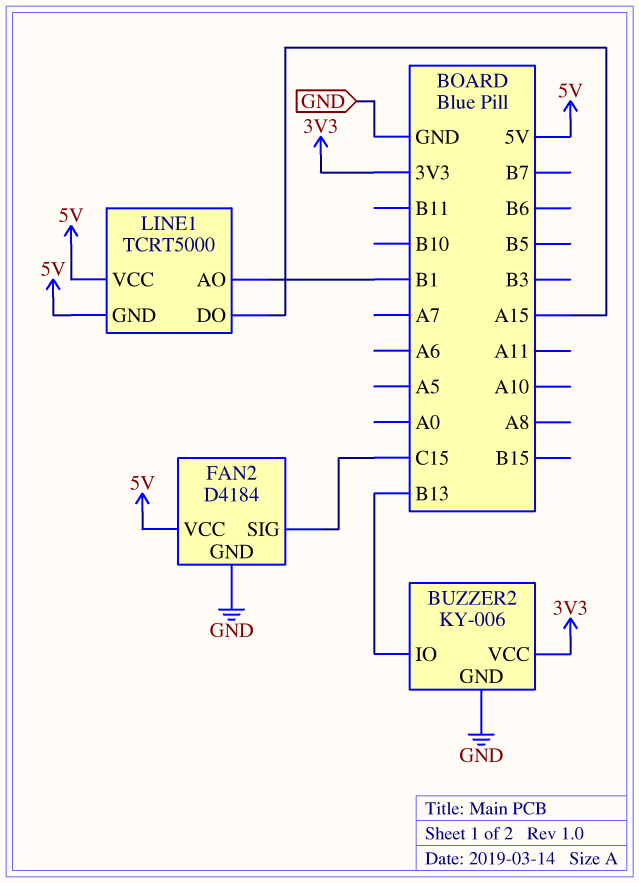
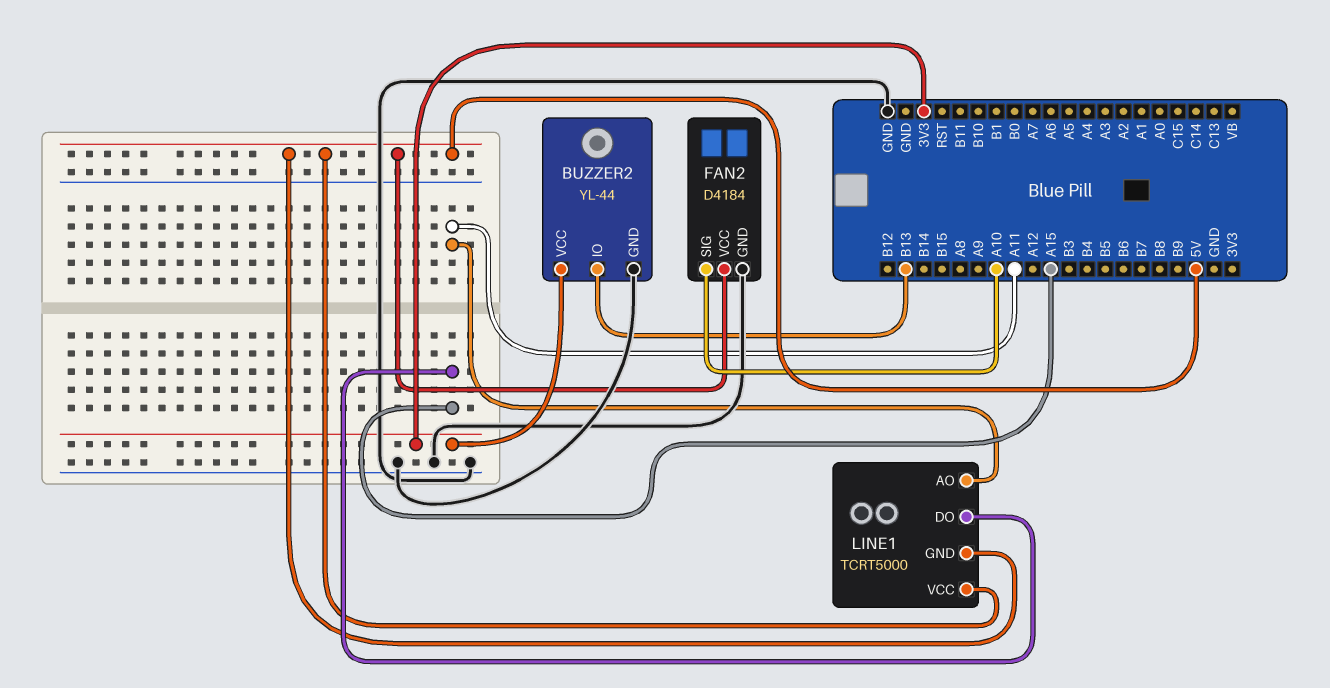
BUZZER2: KY-006 -> YL-44
FAN2 pin SIG: C15 -> A10
LINE1 pin AO: B1 -> A11

